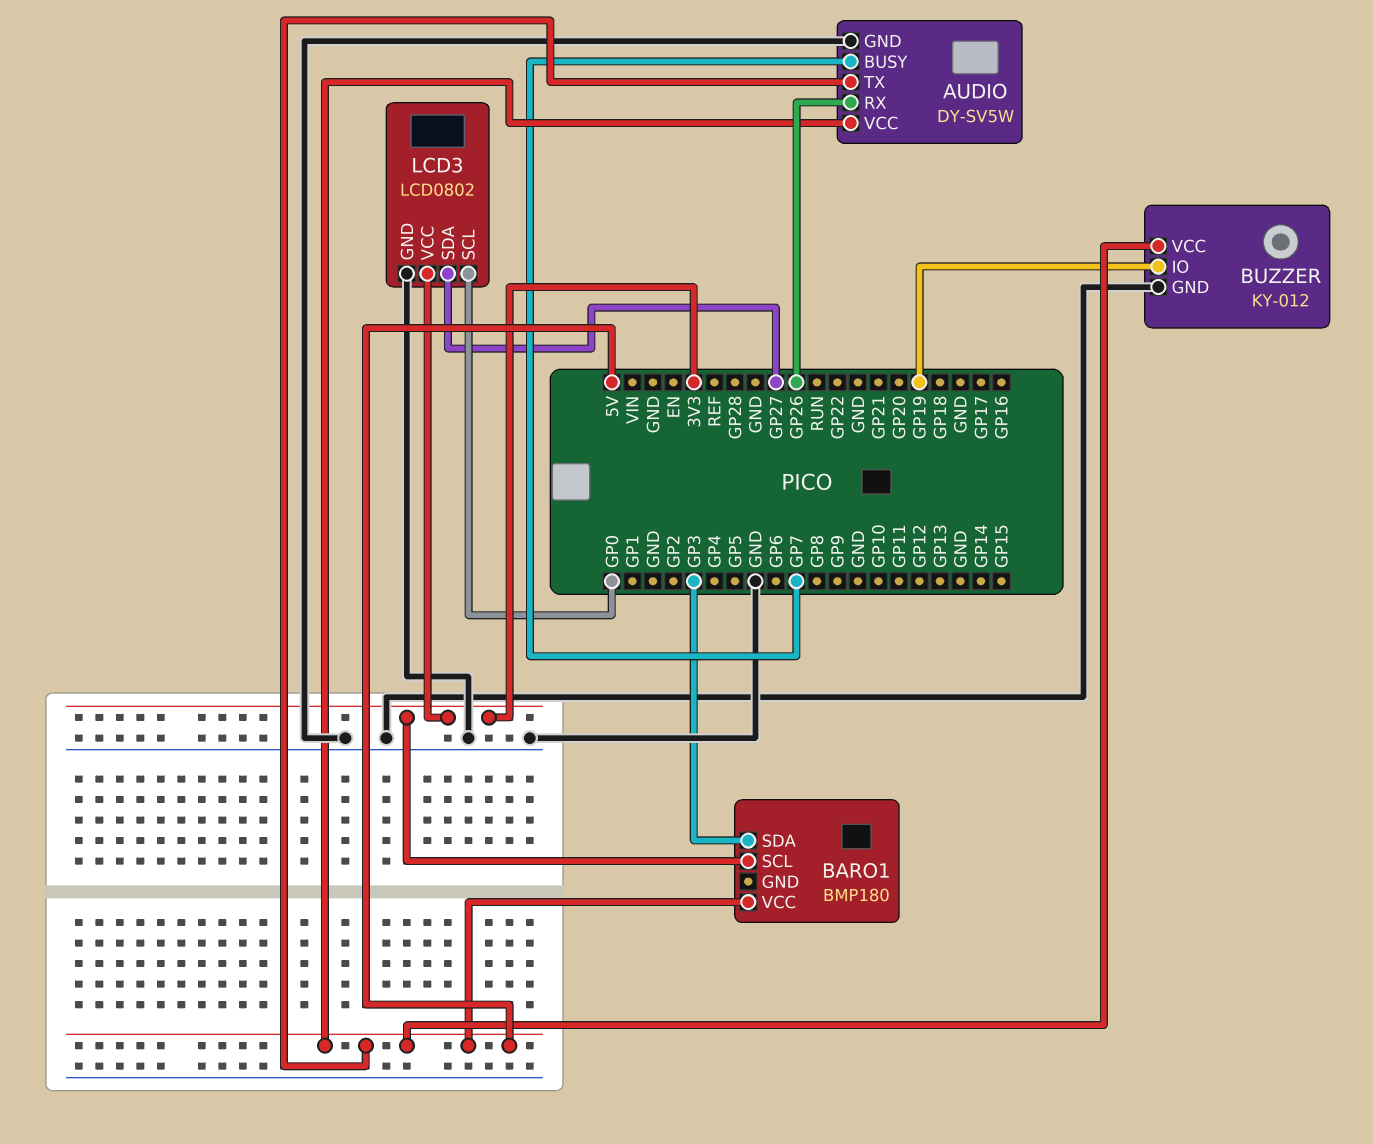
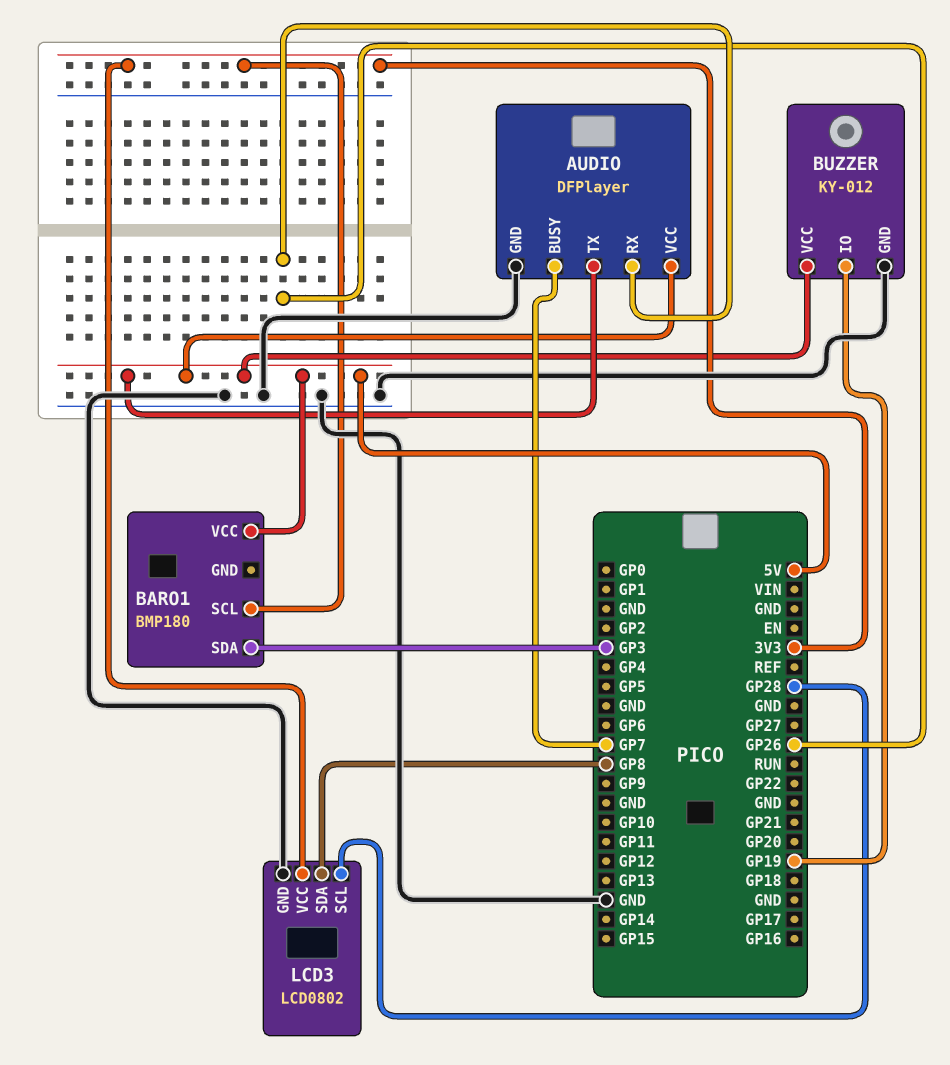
AUDIO: DY-SV5W -> DFPlayer
LCD3 pin SCL: GP0 -> GP28
LCD3 pin SDA: GP27 -> GP8

